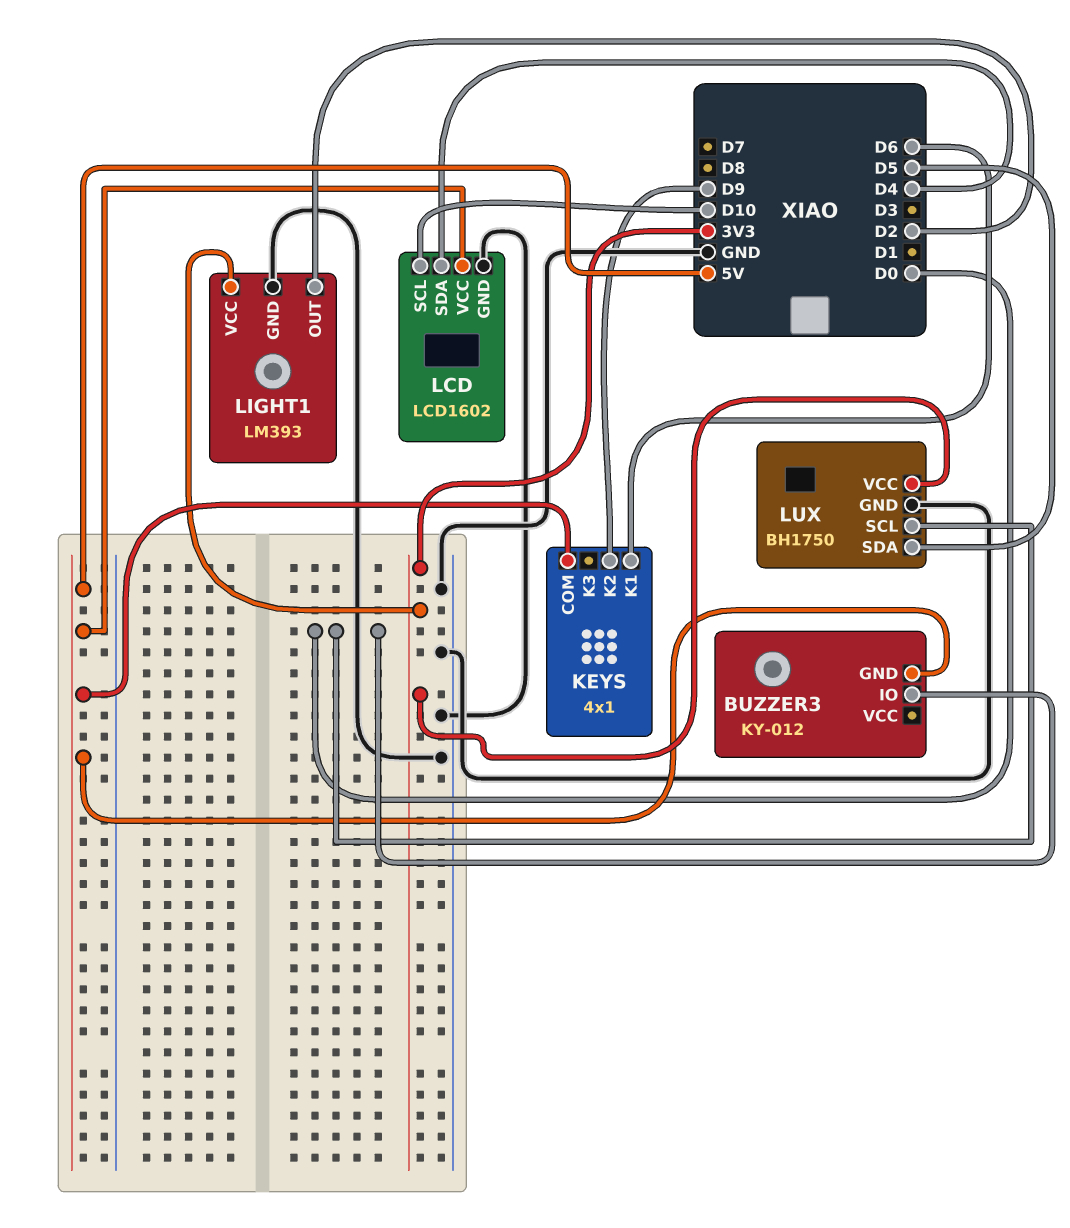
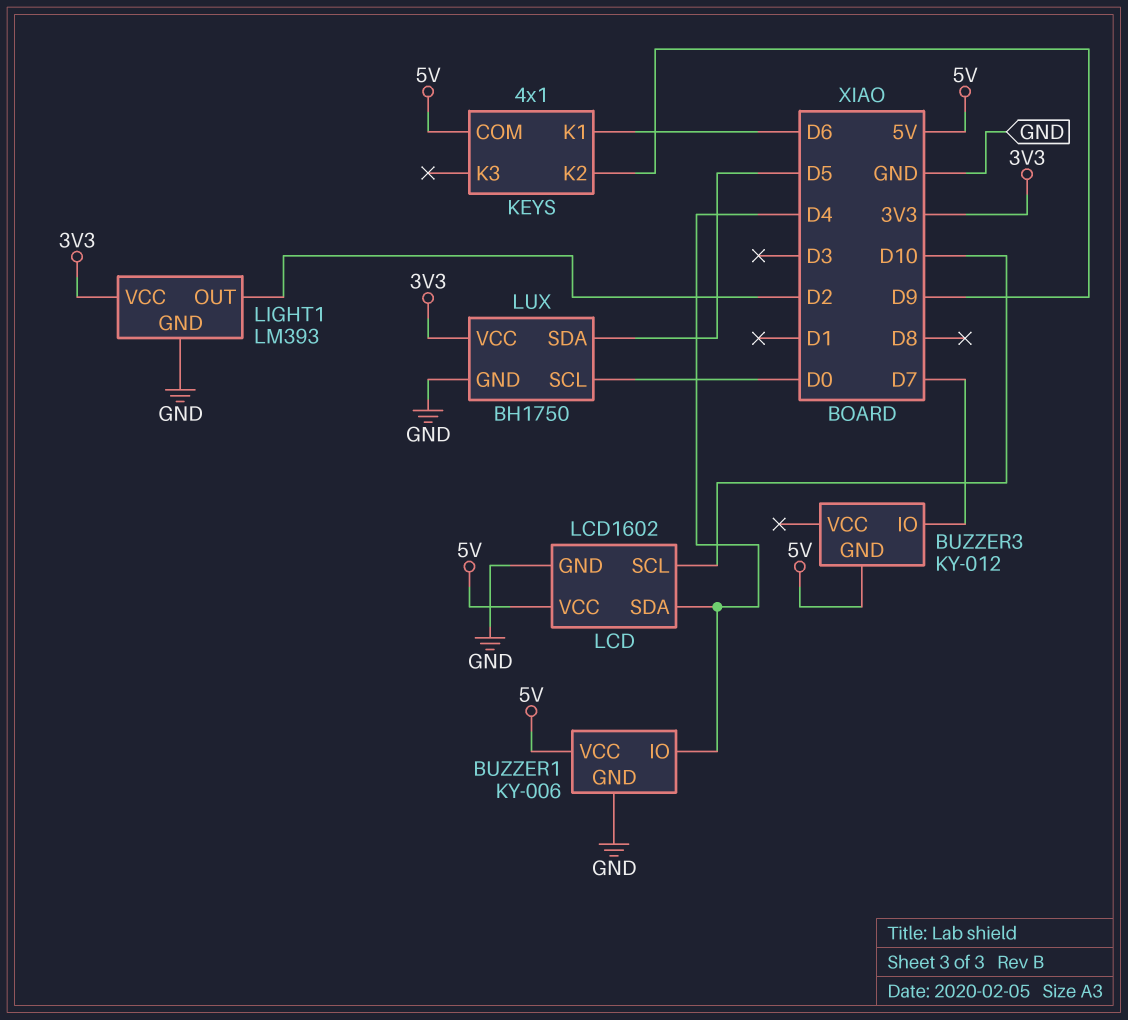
BUZZER1: none -> KY-006
BUZZER1 pin GND: none -> GND
BUZZER1 pin IO: none -> D4
BUZZER1 pin VCC: none -> 5V
BUZZER3 pin IO: D0 -> D7

